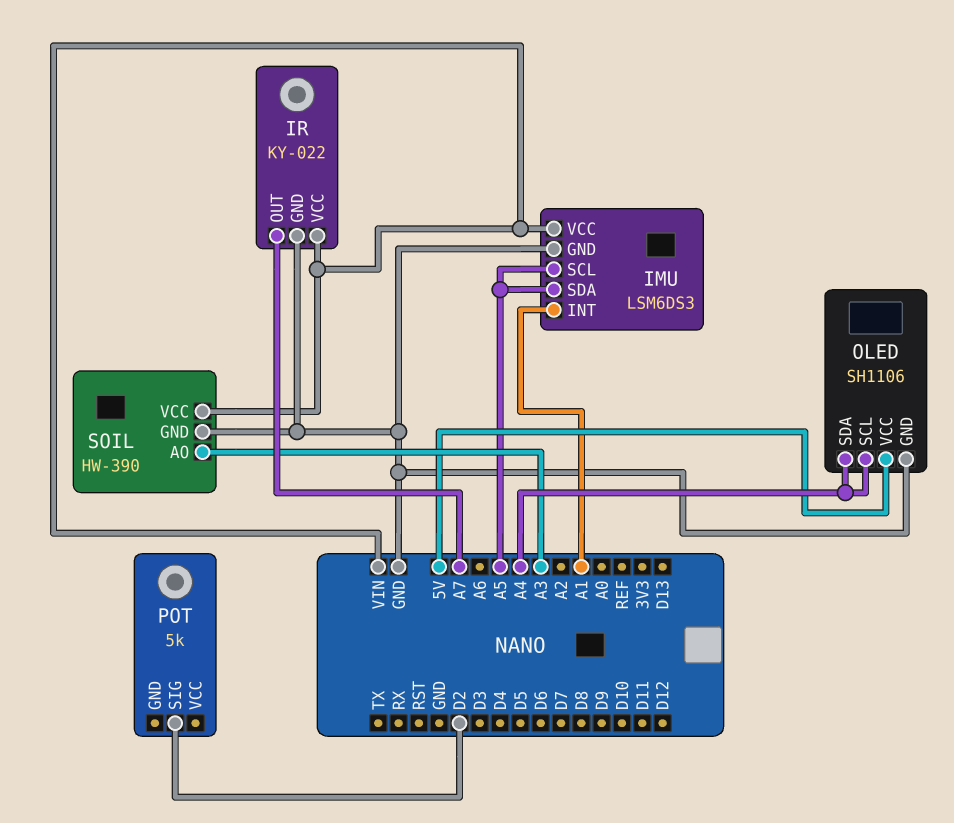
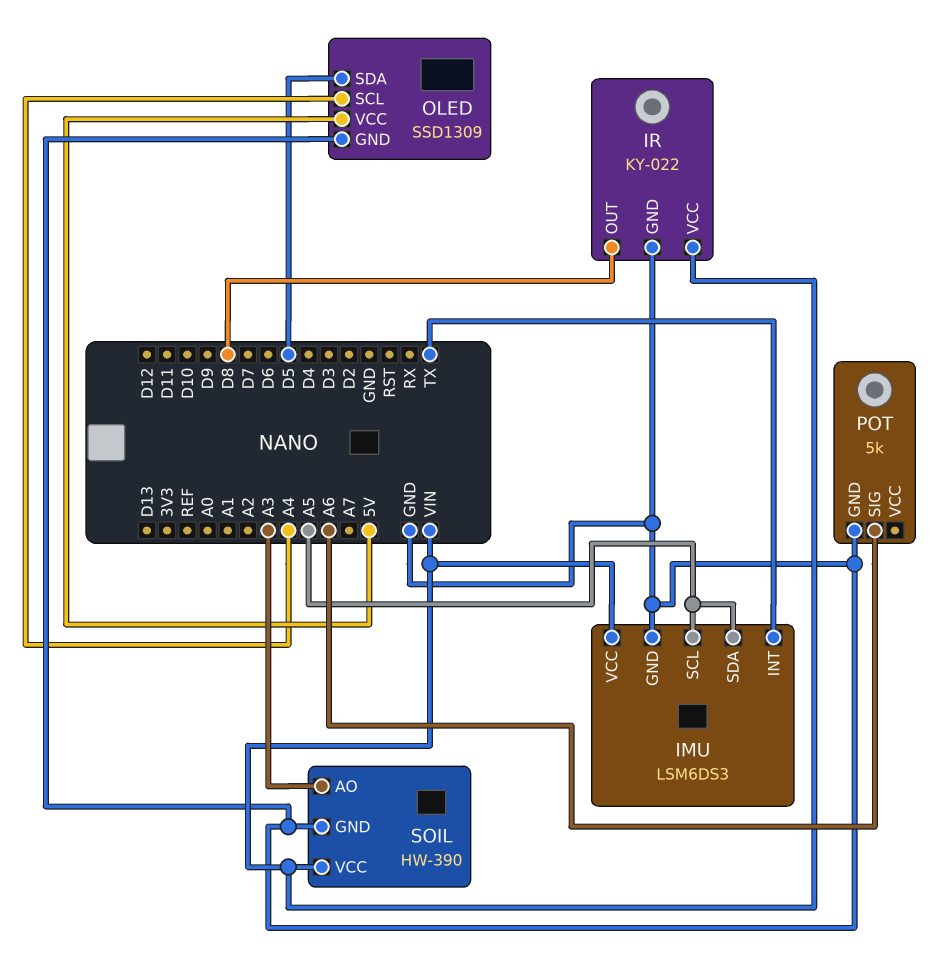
IMU pin INT: A1 -> TX
IR pin OUT: A7 -> D8
OLED: SH1106 -> SSD1309
OLED pin SDA: A4 -> D5
POT pin GND: none -> GND
POT pin SIG: D2 -> A6

